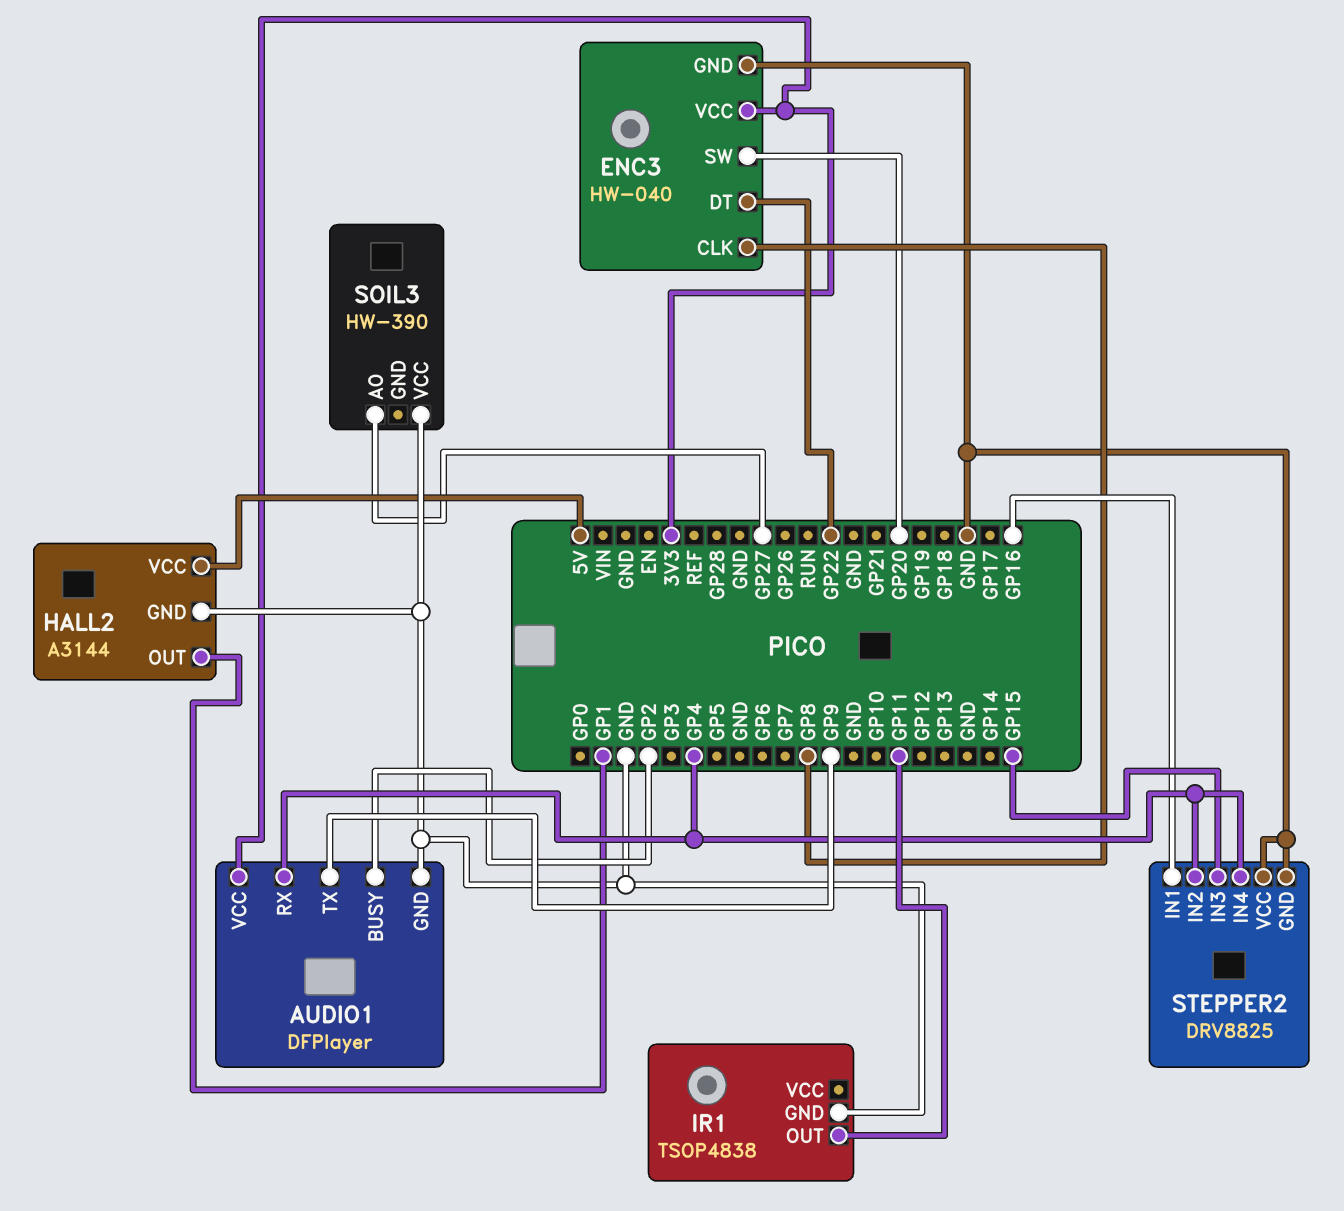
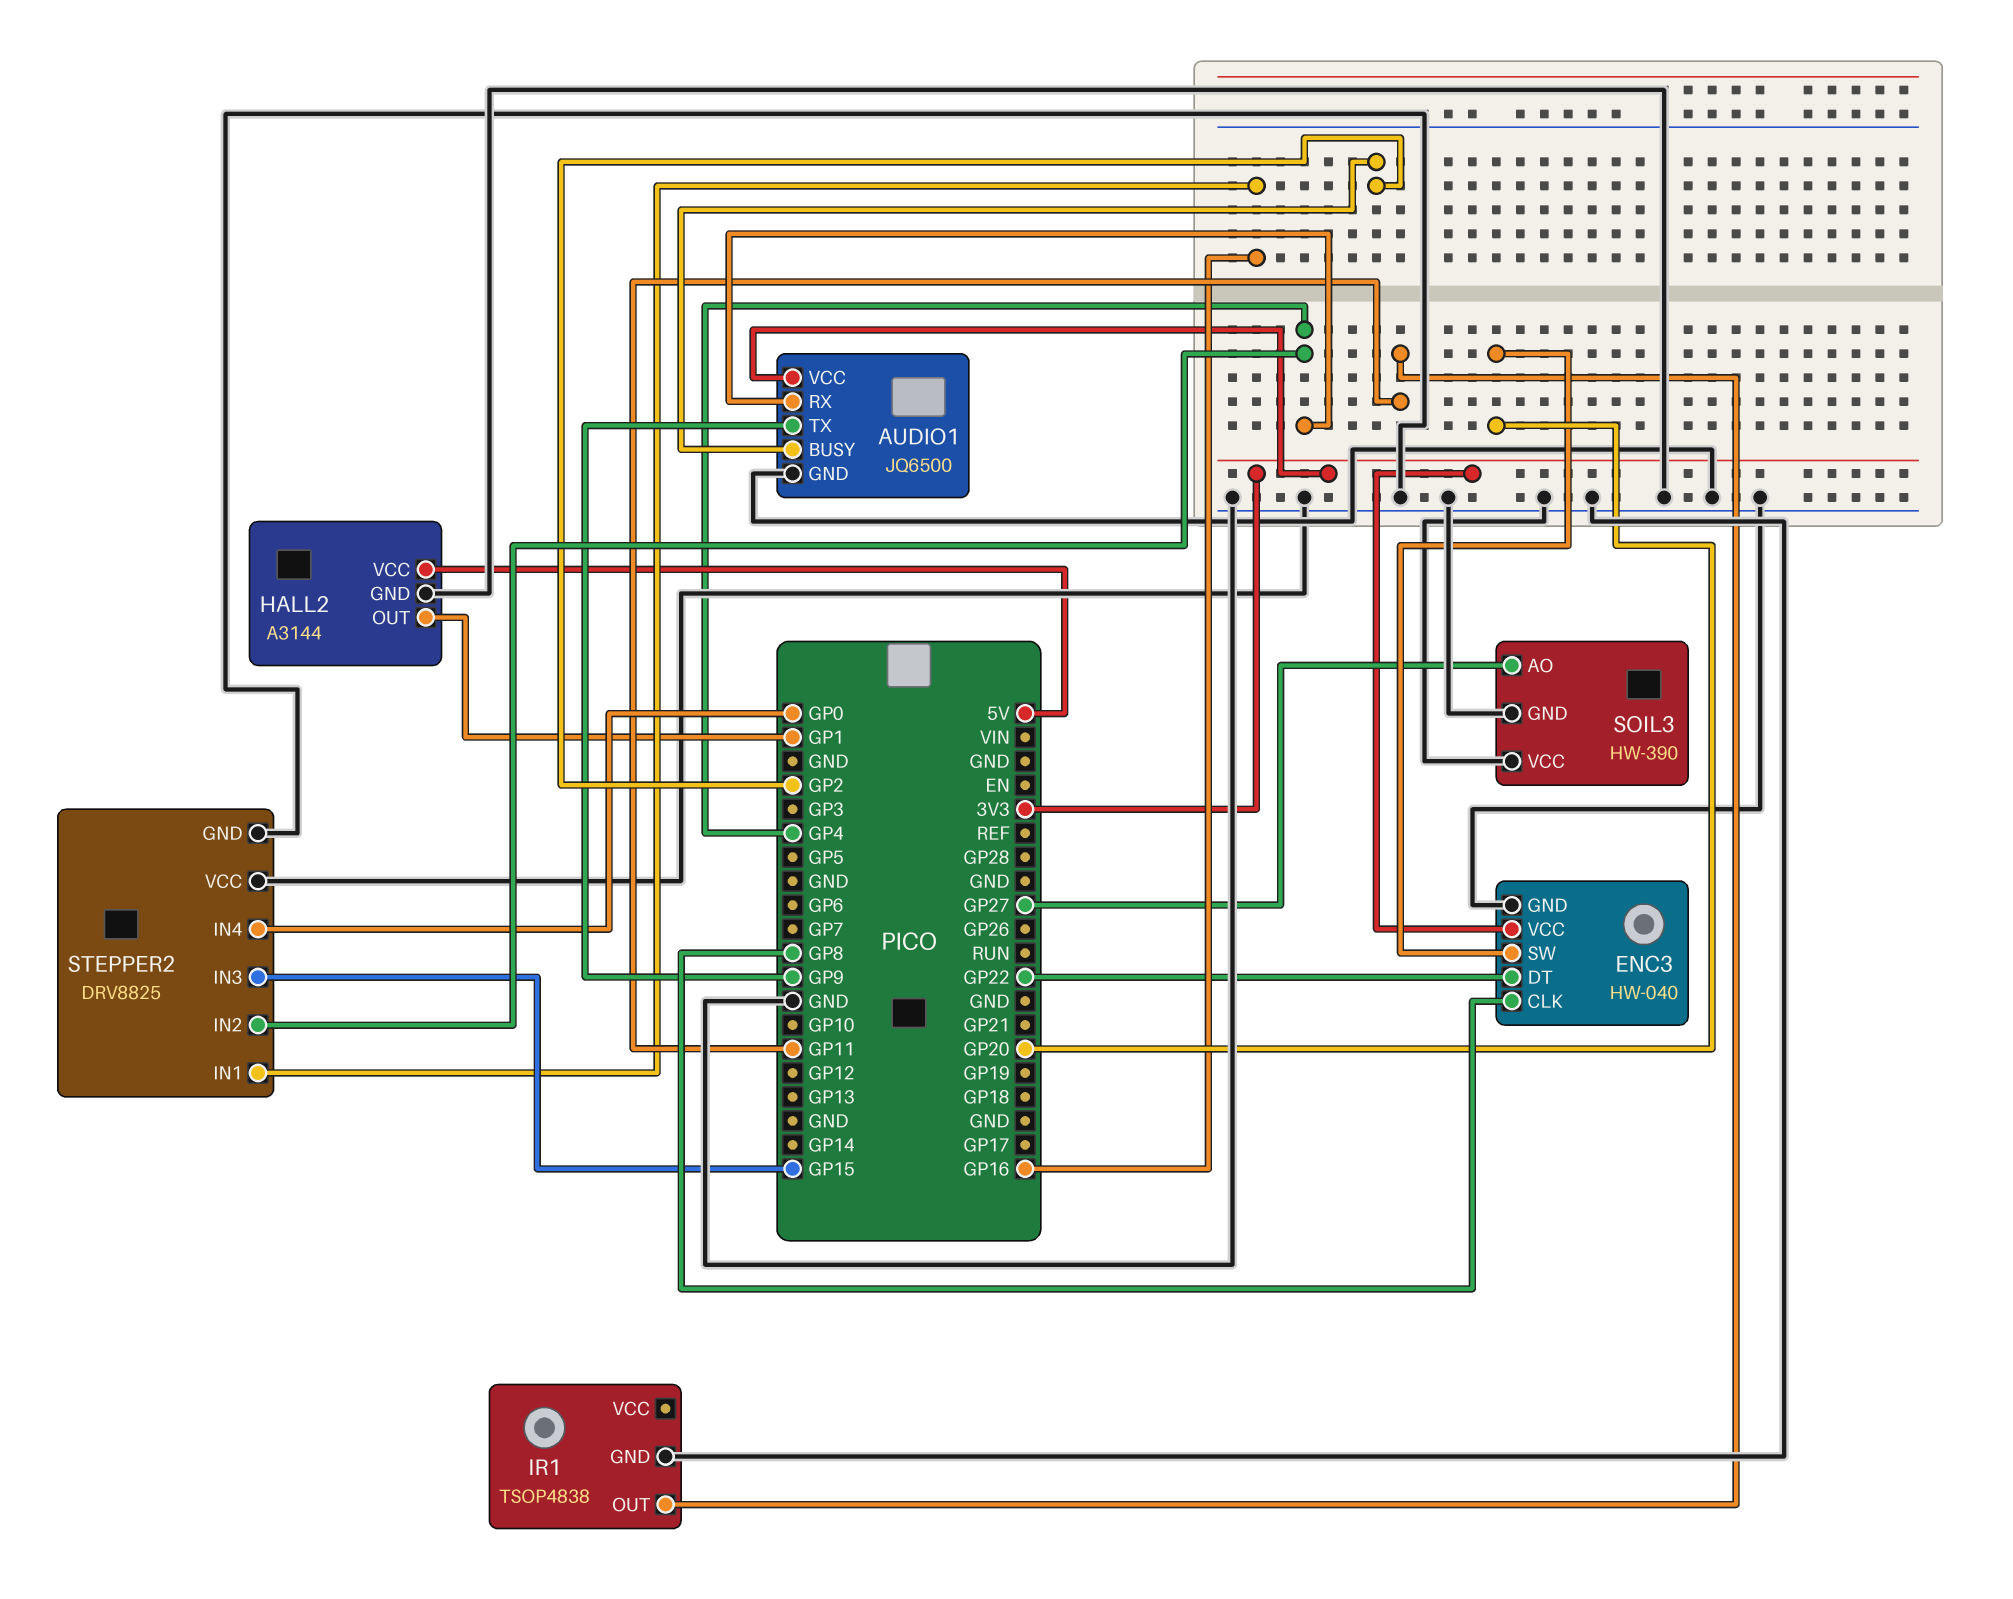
AUDIO1: DFPlayer -> JQ6500
SOIL3 pin GND: none -> GND
STEPPER2 pin IN4: GP4 -> GP0

